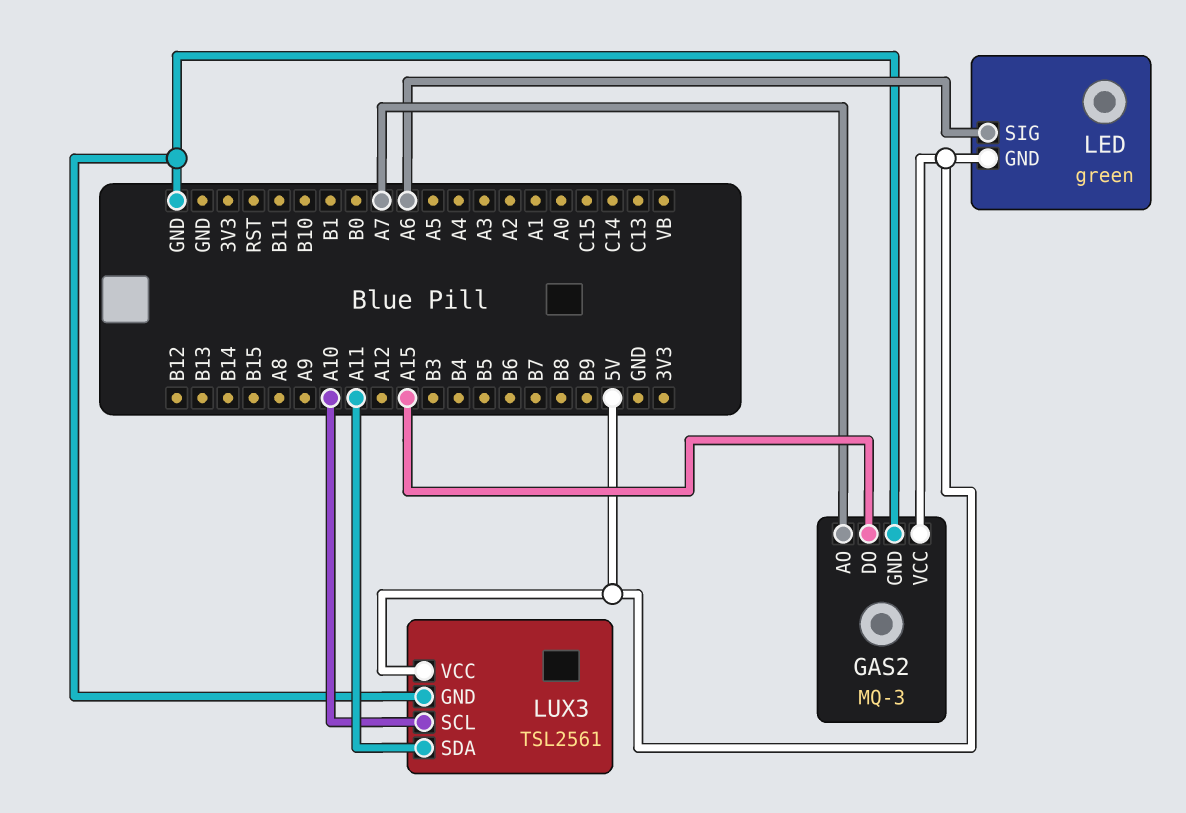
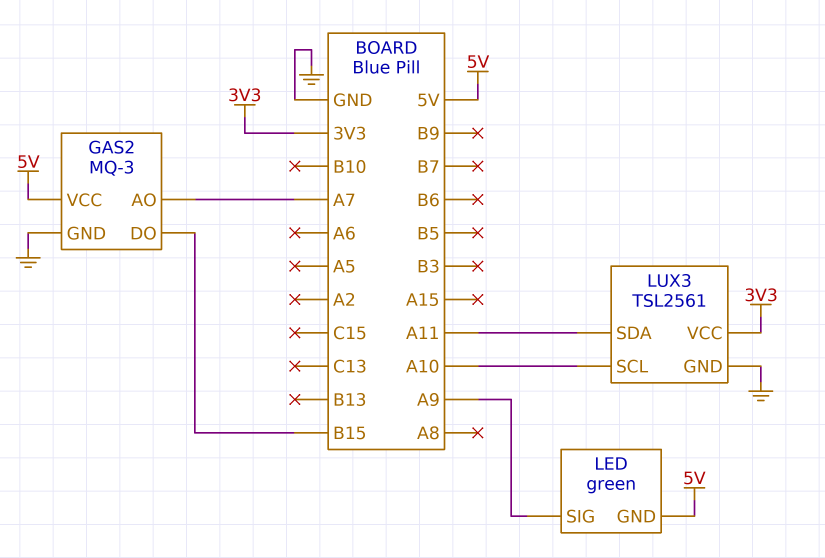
GAS2 pin DO: A15 -> B15
LED pin SIG: A6 -> A9
LUX3 pin VCC: 5V -> 3V3

